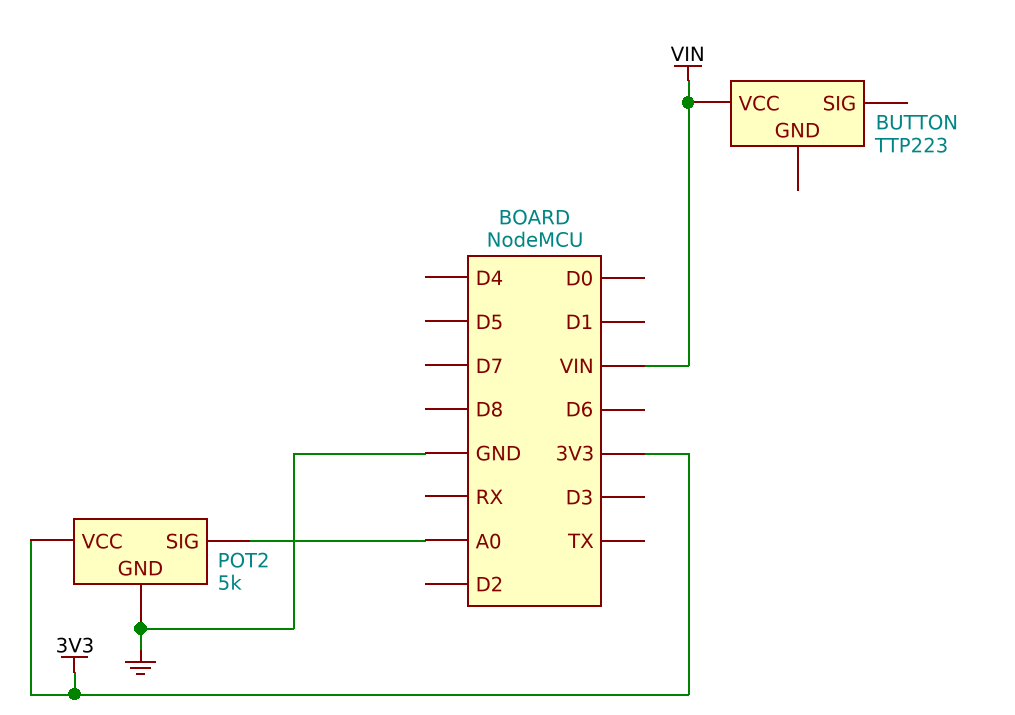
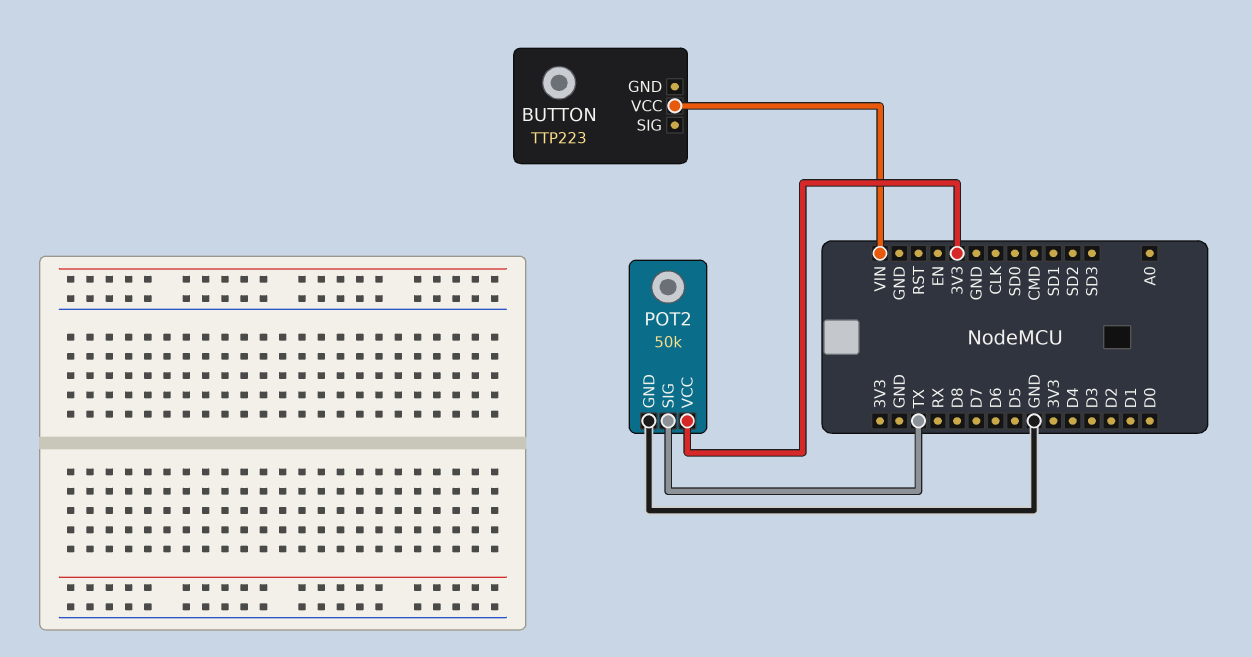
POT2: 5k -> 50k
POT2 pin SIG: A0 -> TX

